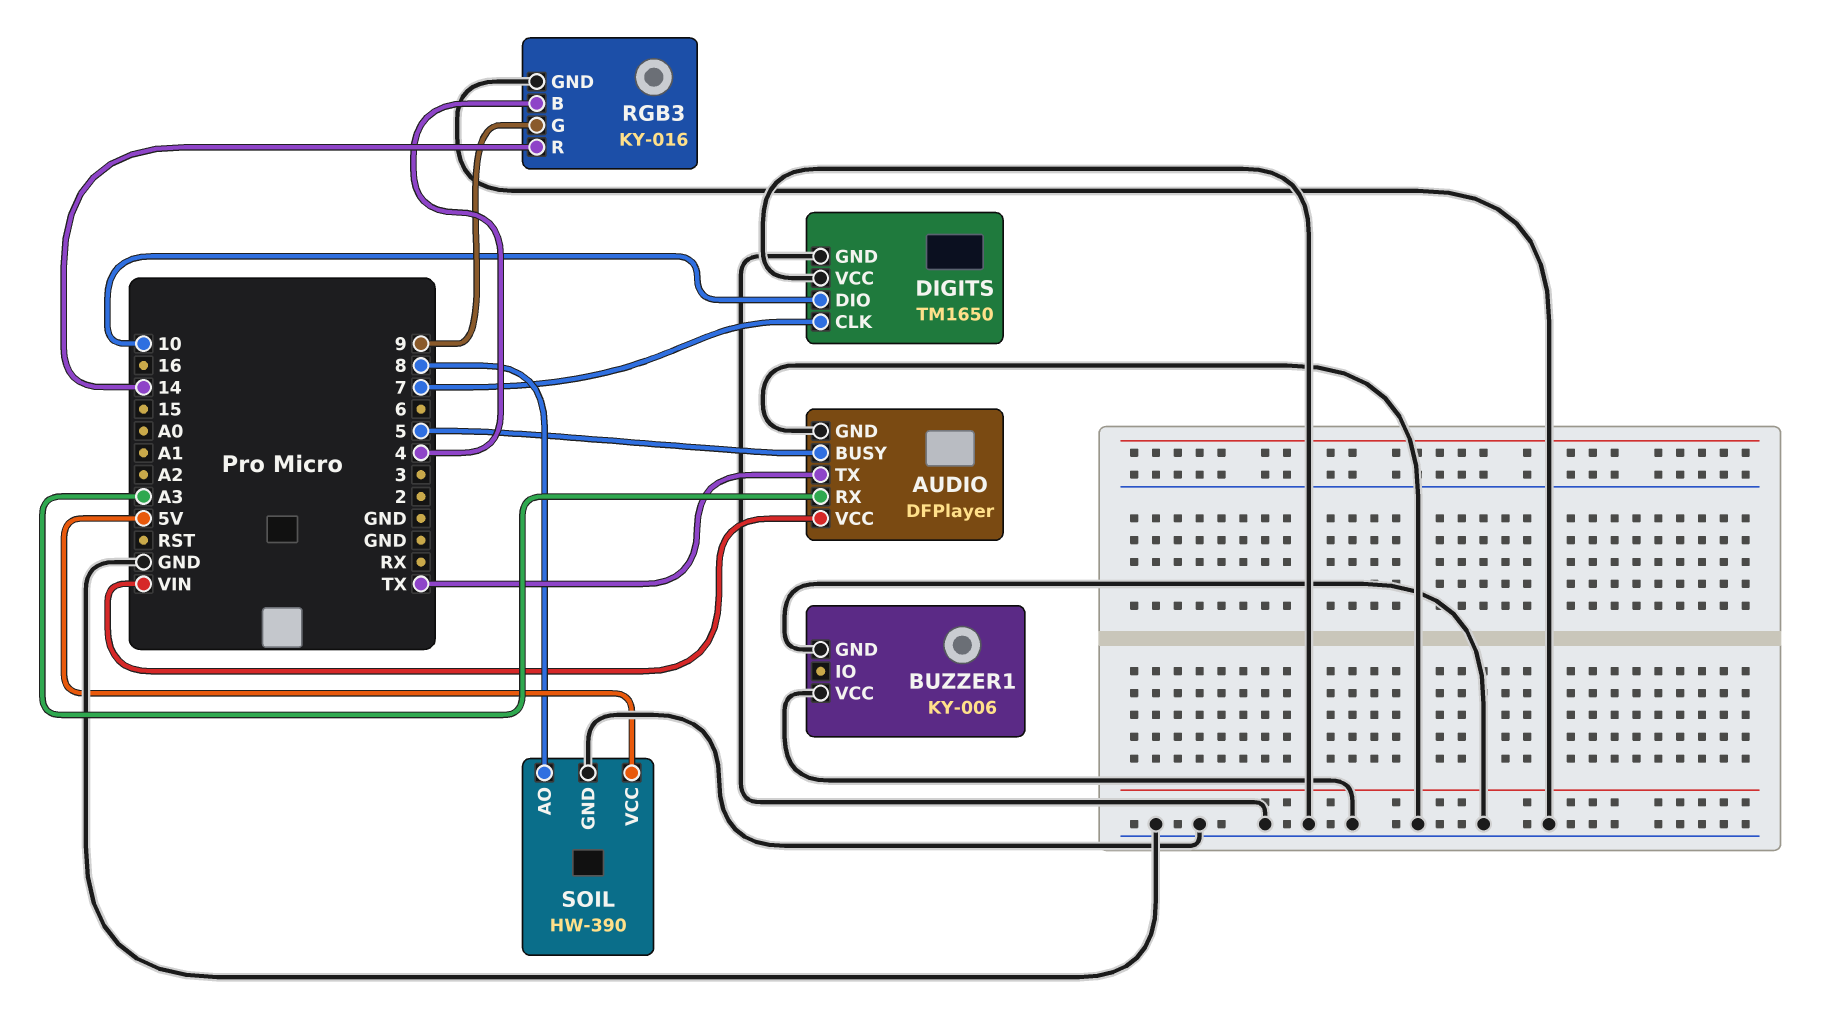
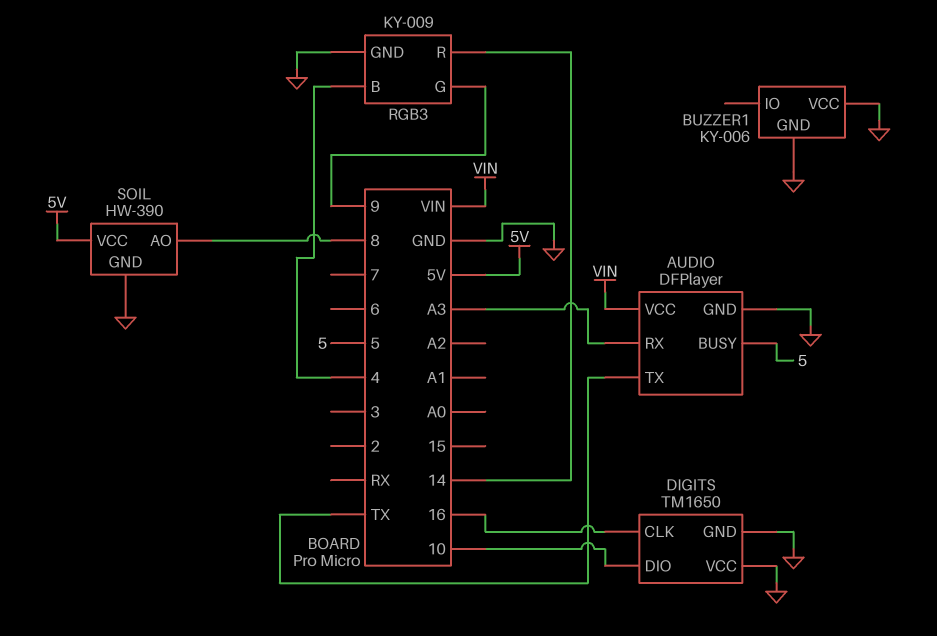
DIGITS pin CLK: 7 -> 16
RGB3: KY-016 -> KY-009

